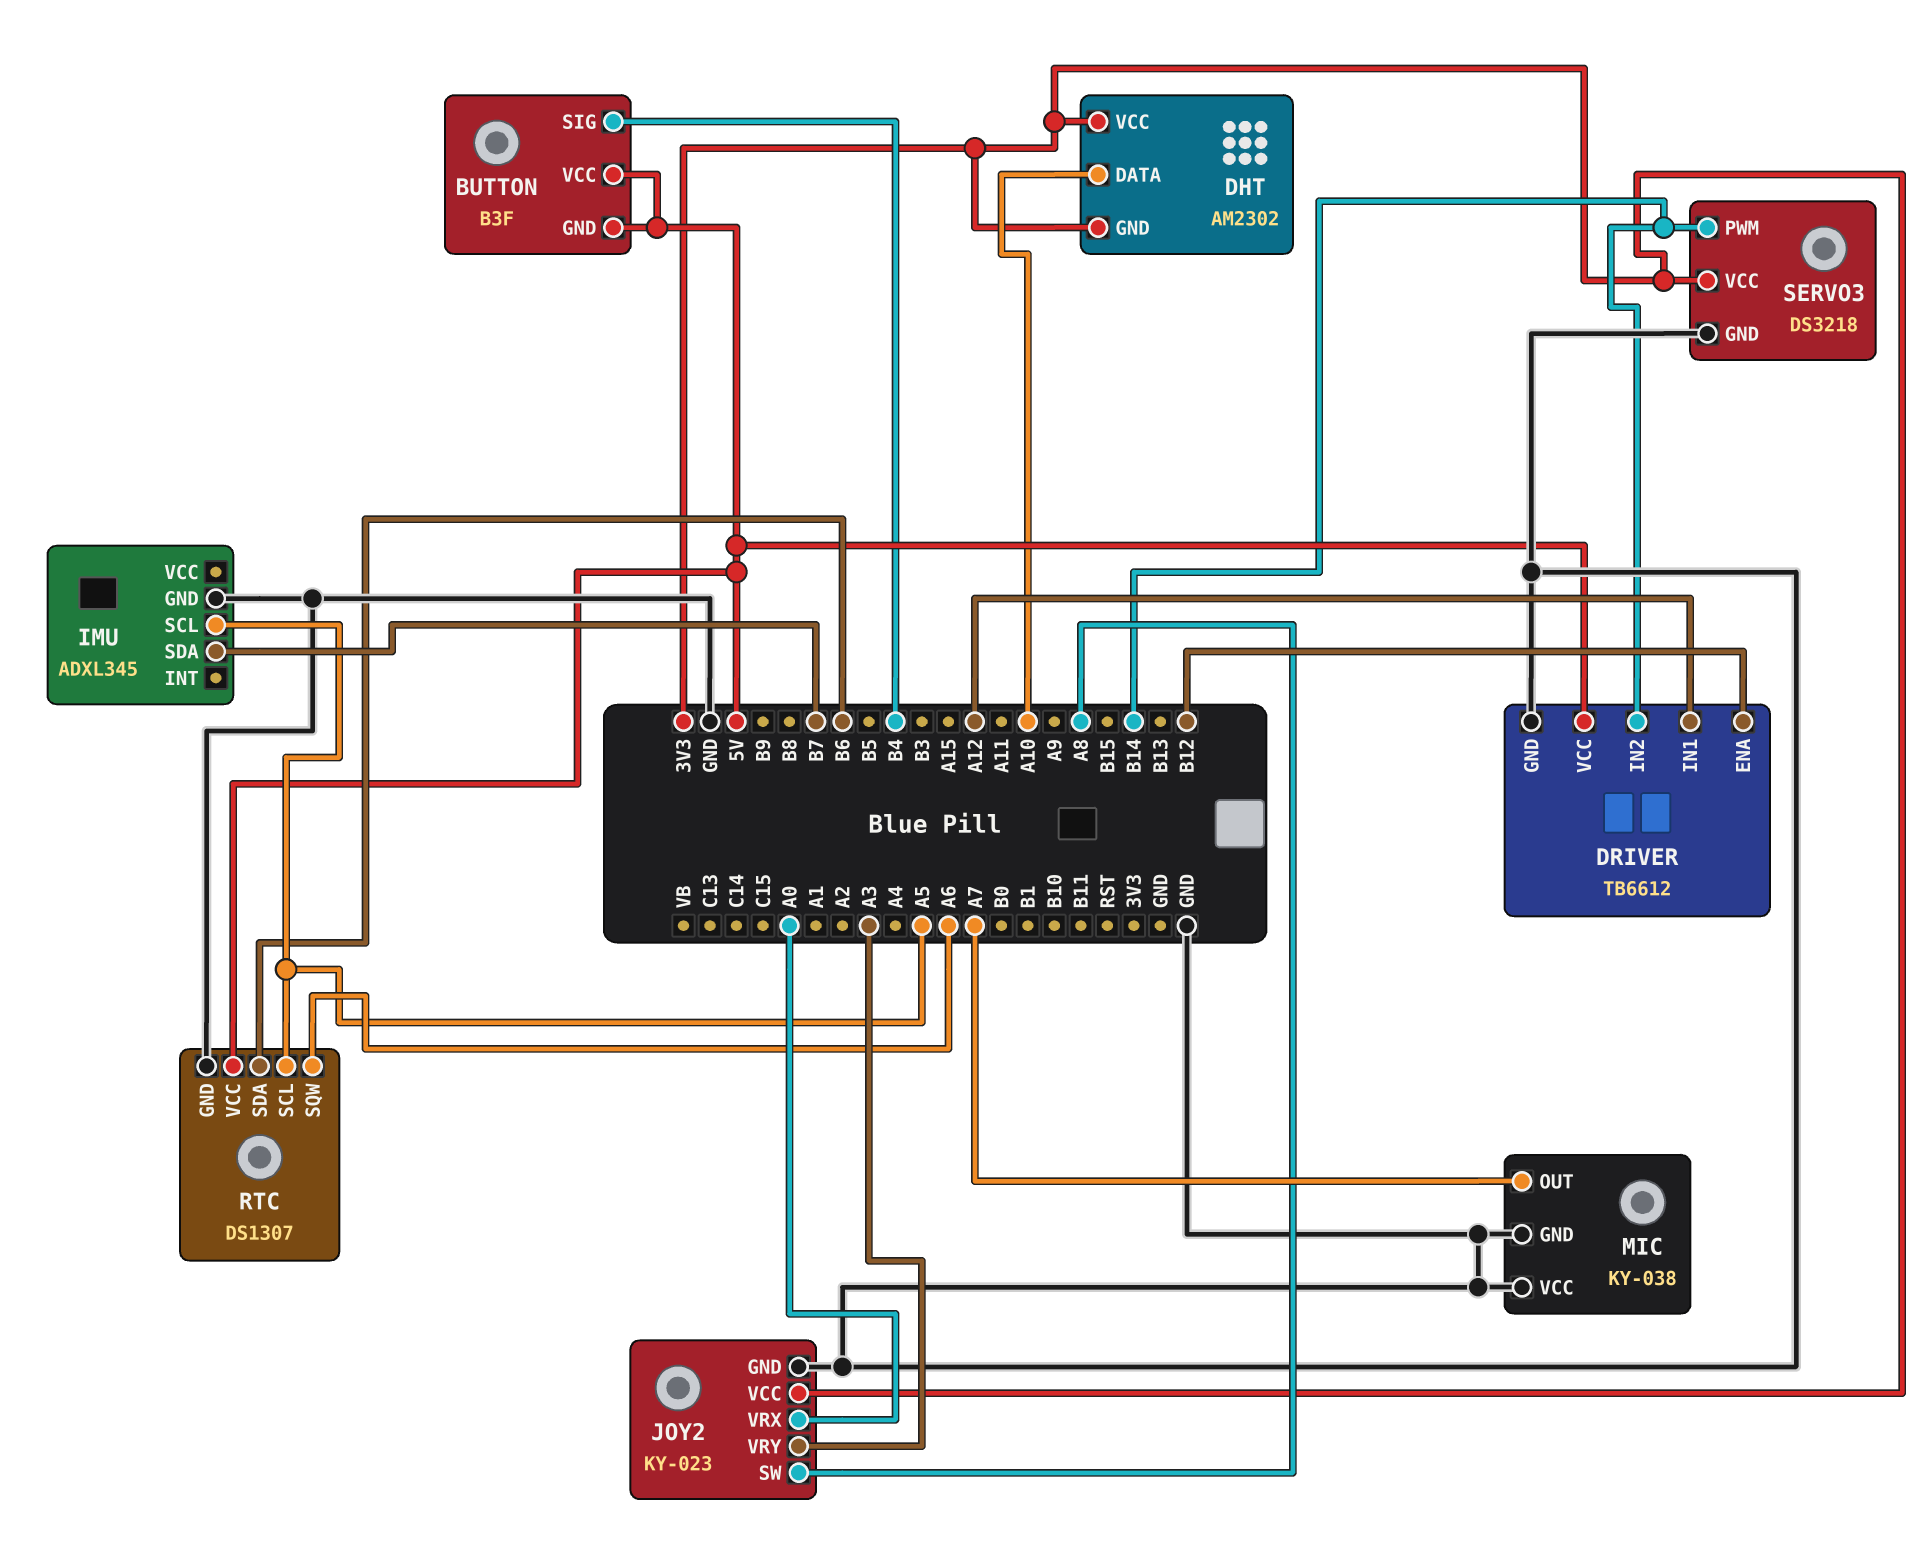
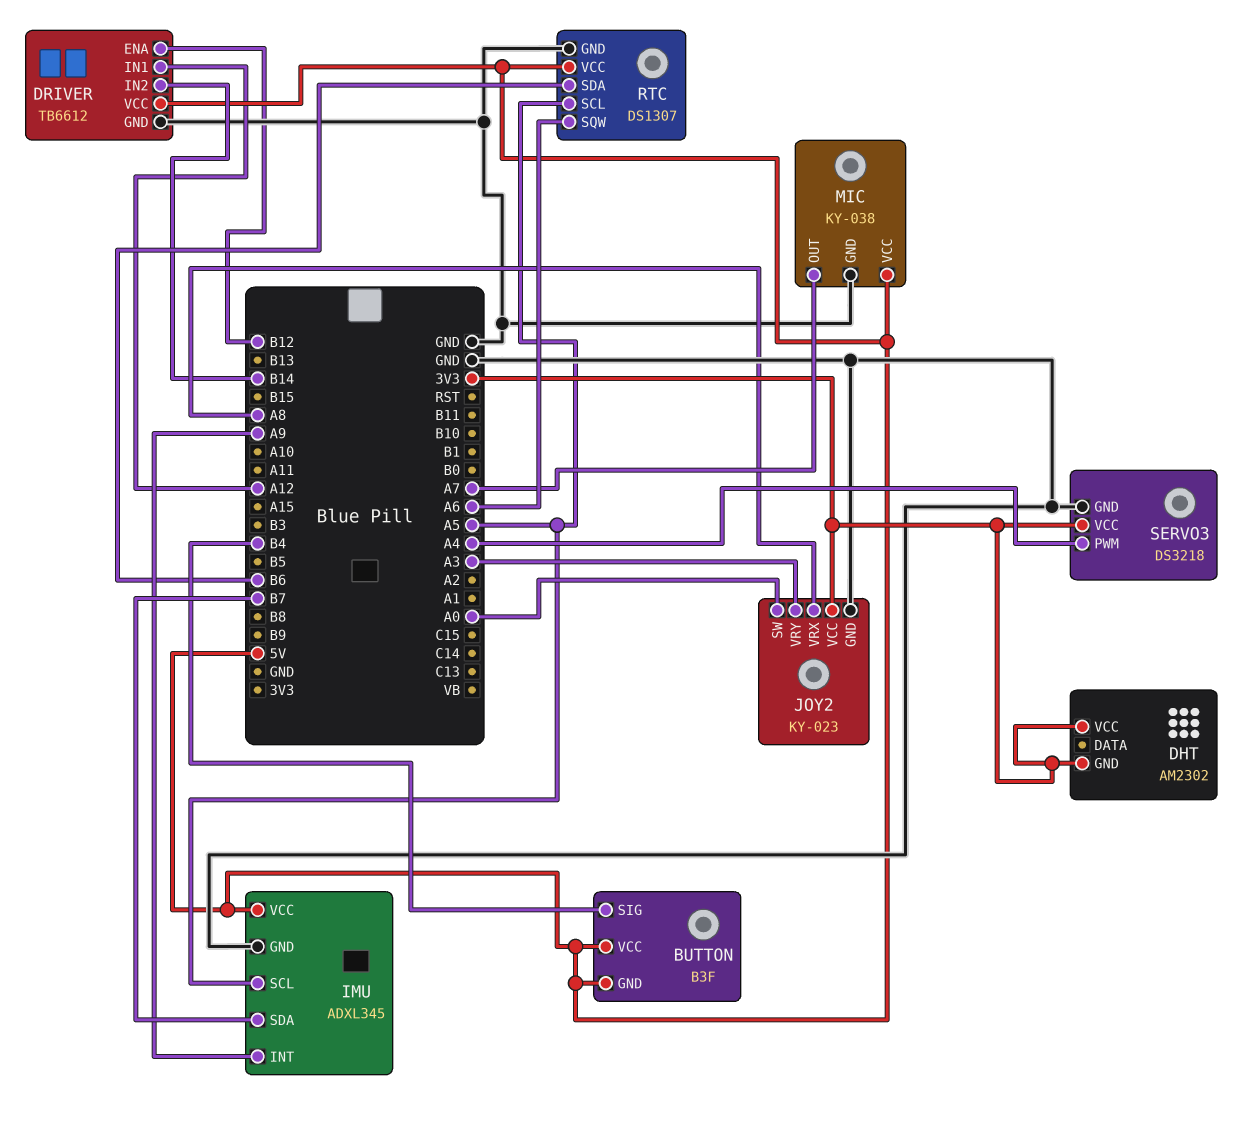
DHT pin DATA: A10 -> none
IMU pin INT: none -> A9
IMU pin VCC: none -> 5V
JOY2 pin SW: A8 -> A0
JOY2 pin VRX: A0 -> A8
MIC pin VCC: GND -> 5V
SERVO3 pin PWM: B14 -> A4

